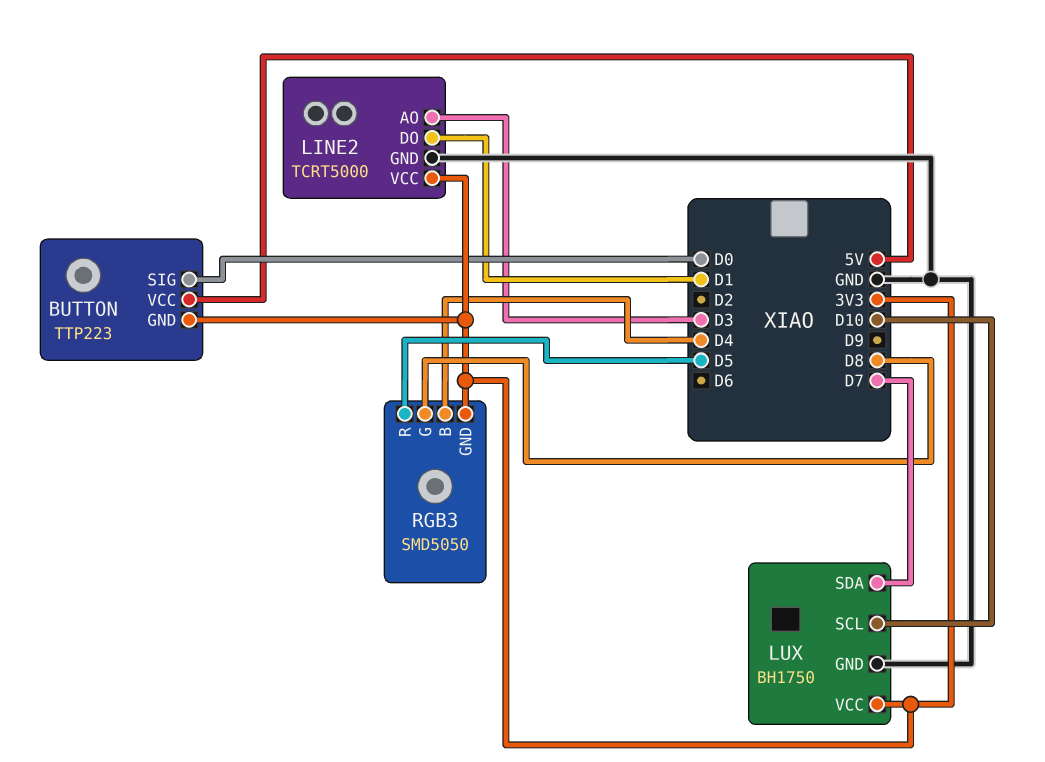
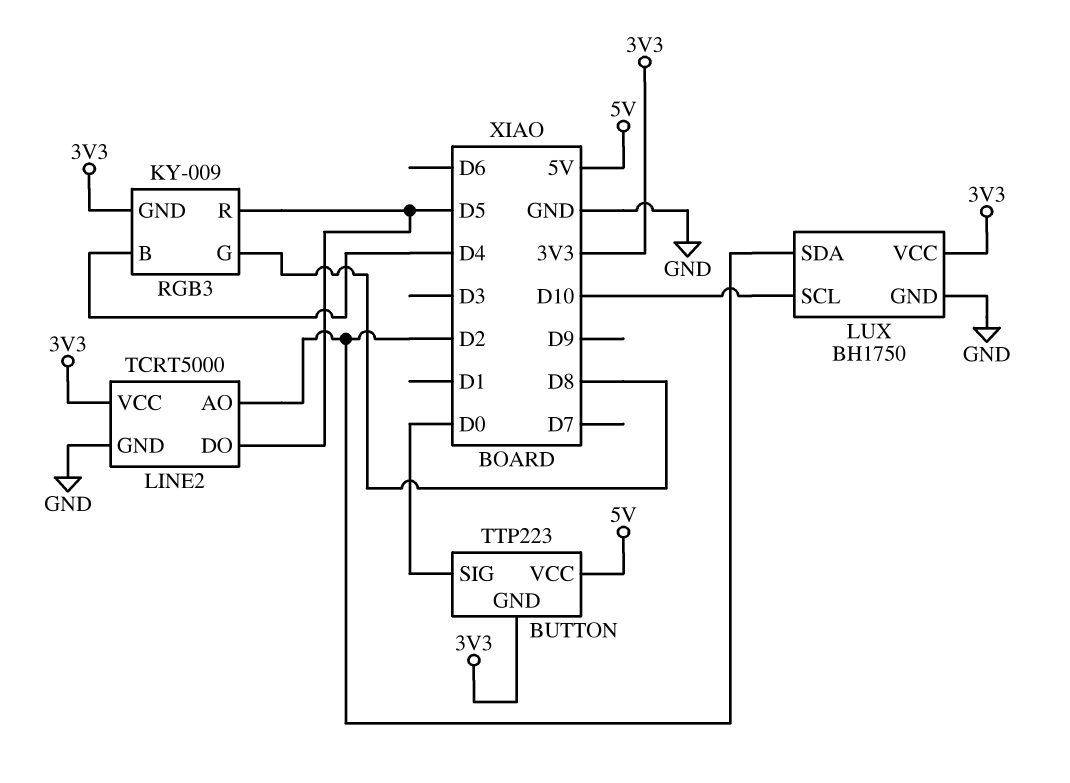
LINE2 pin AO: D3 -> D2
LINE2 pin DO: D1 -> D5
LUX pin SDA: D7 -> D2
RGB3: SMD5050 -> KY-009

